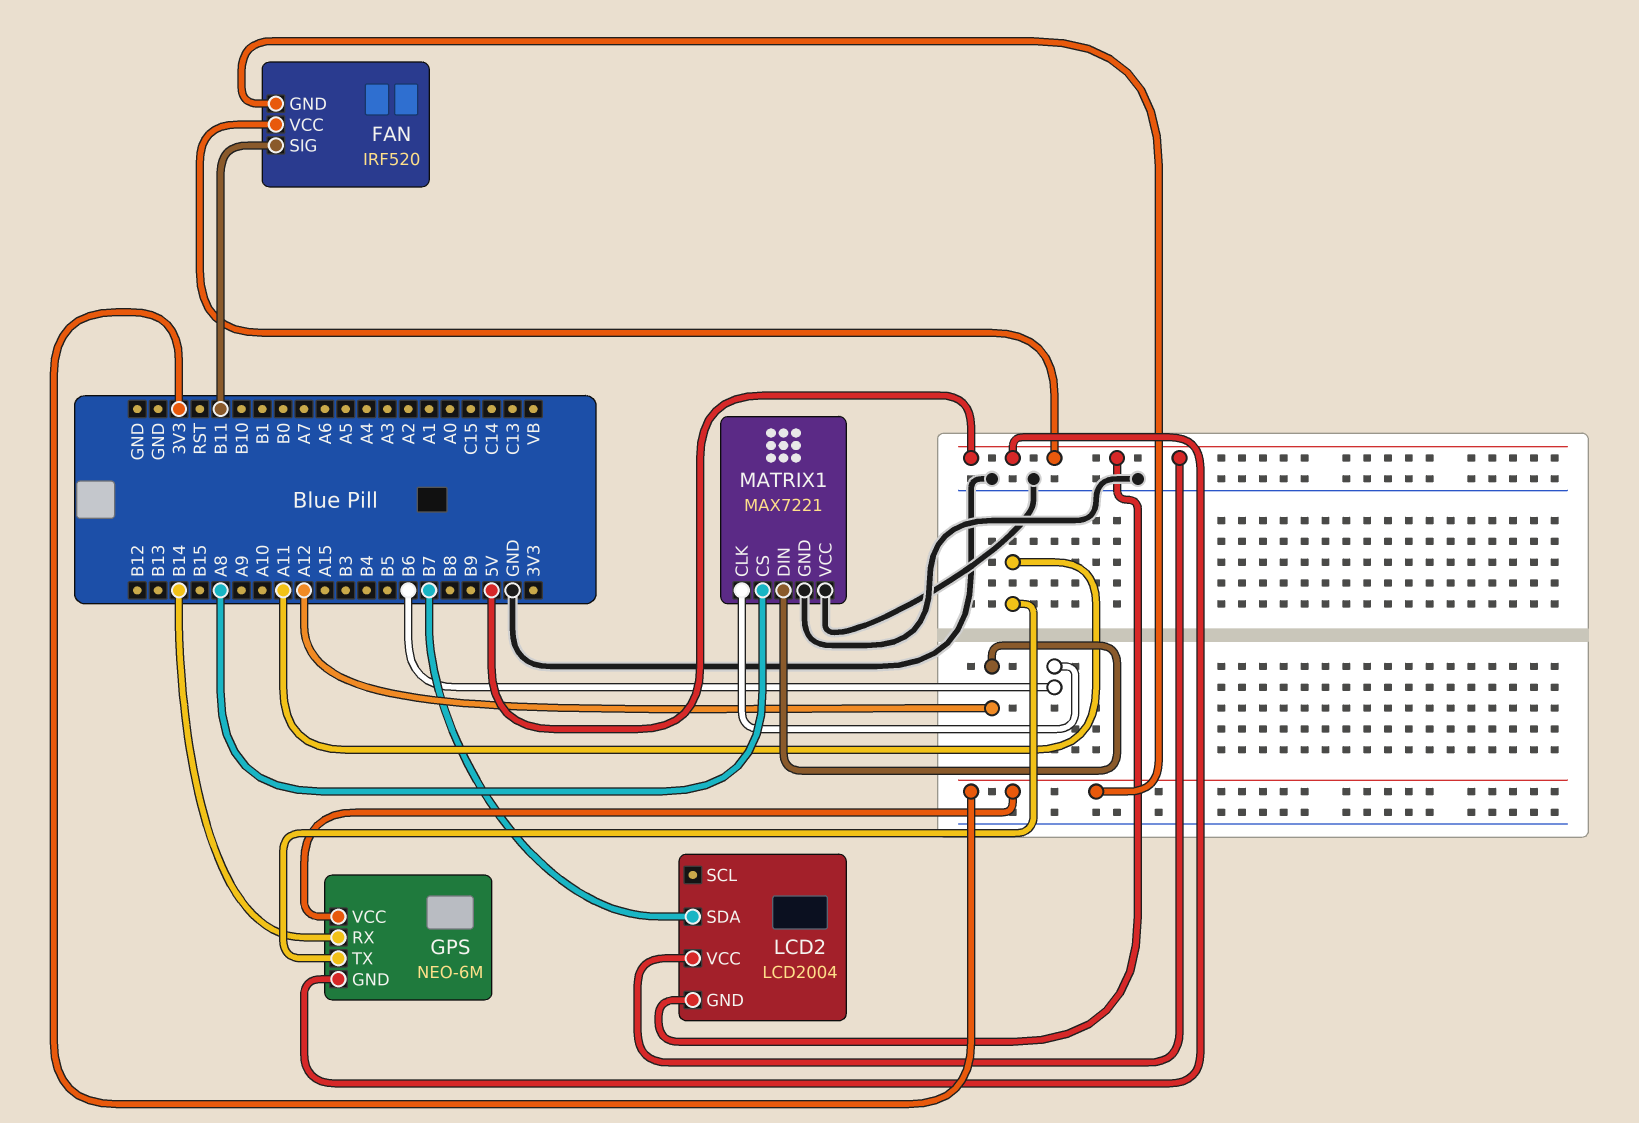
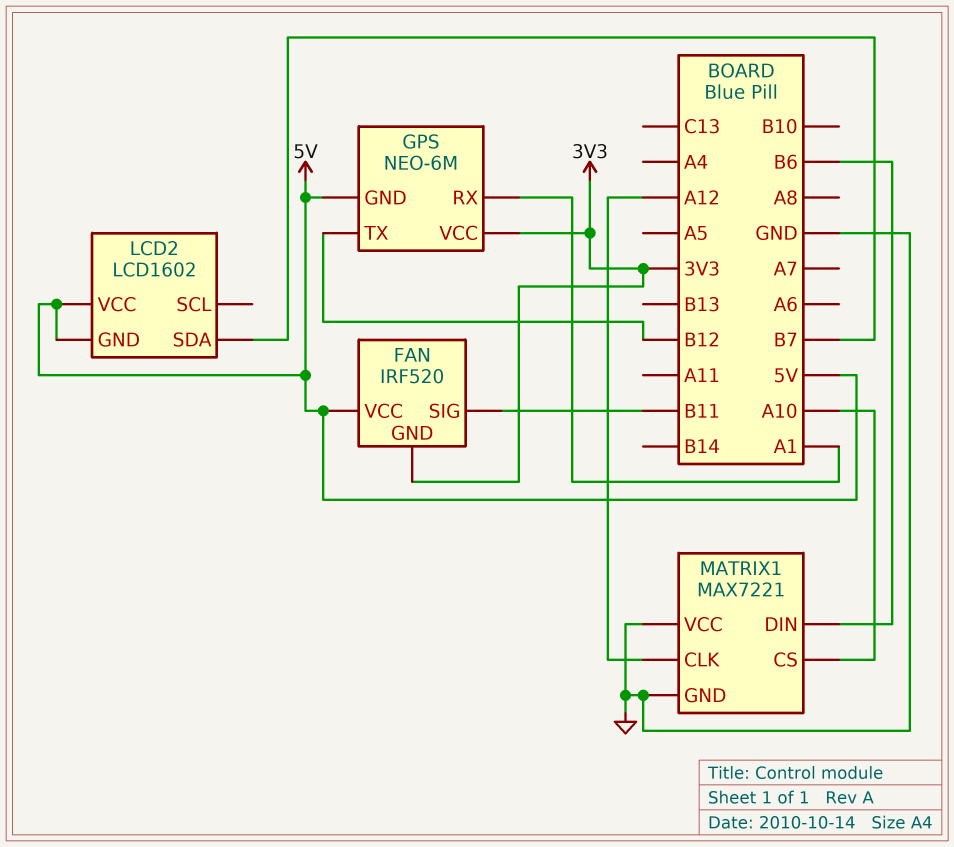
GPS pin RX: B14 -> A1
GPS pin TX: A11 -> B12
LCD2: LCD2004 -> LCD1602
MATRIX1 pin CLK: B6 -> A12
MATRIX1 pin CS: A8 -> A10
MATRIX1 pin DIN: A12 -> B6

